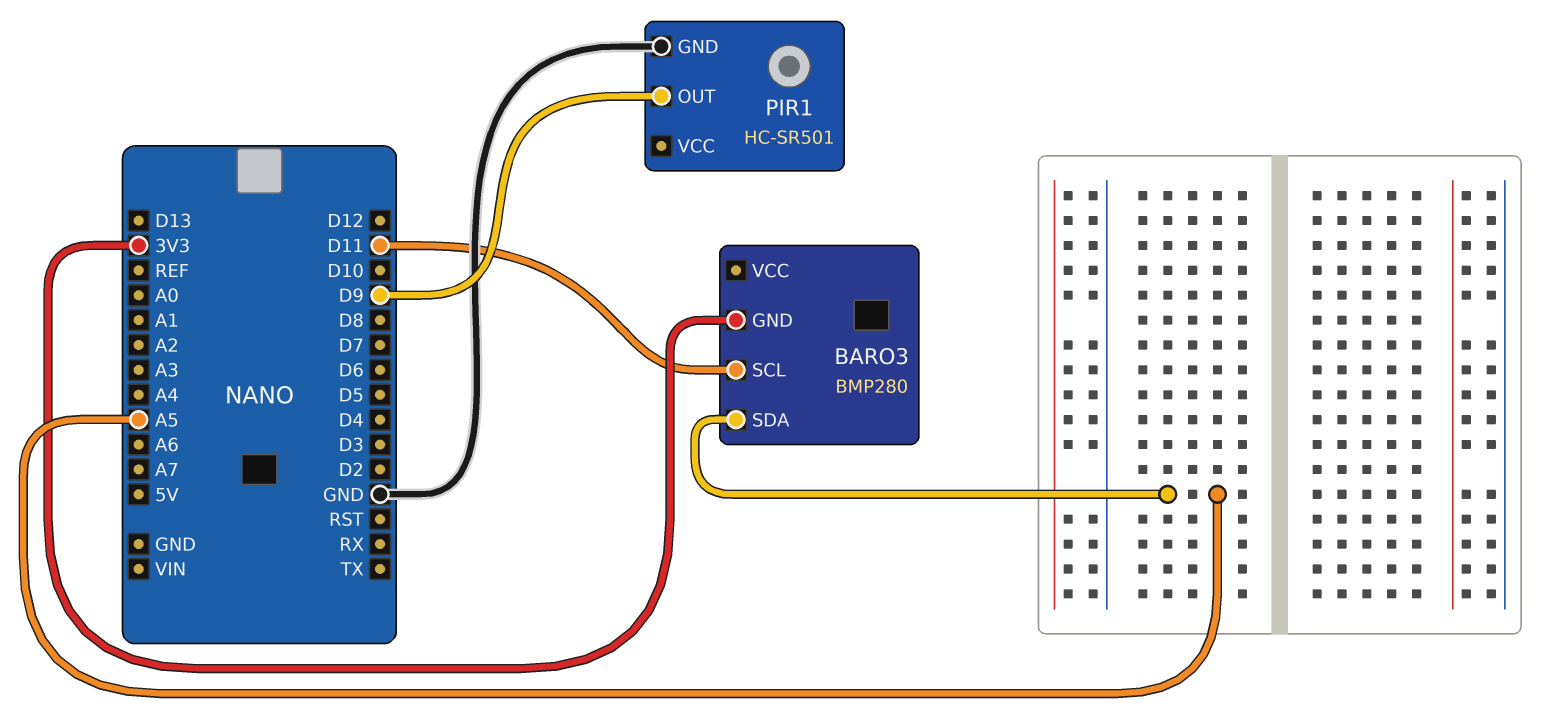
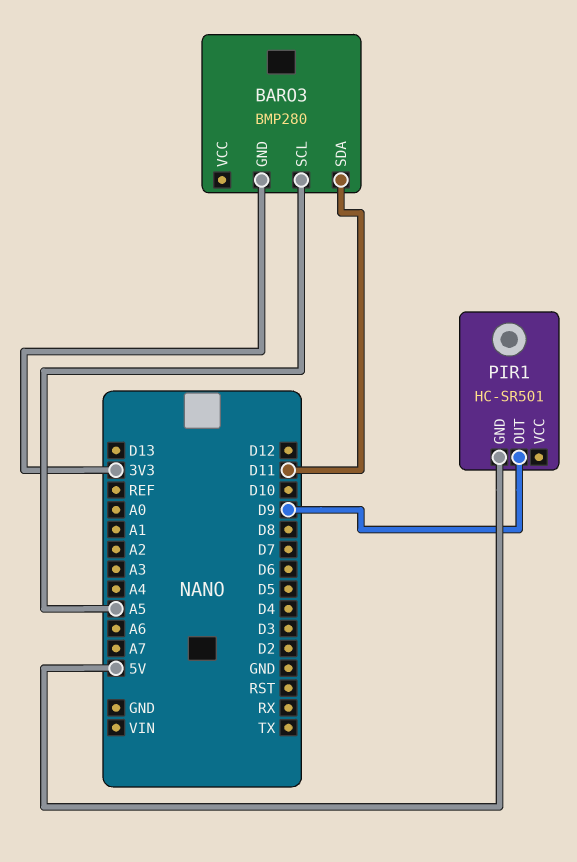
BARO3 pin SCL: D11 -> A5
BARO3 pin SDA: A5 -> D11
PIR1 pin GND: GND -> 5V

